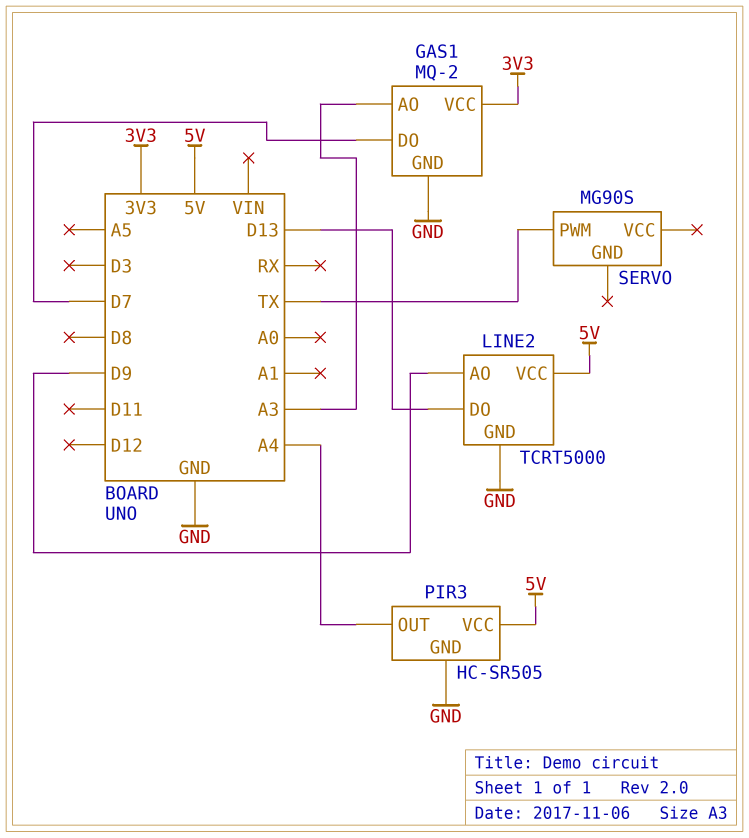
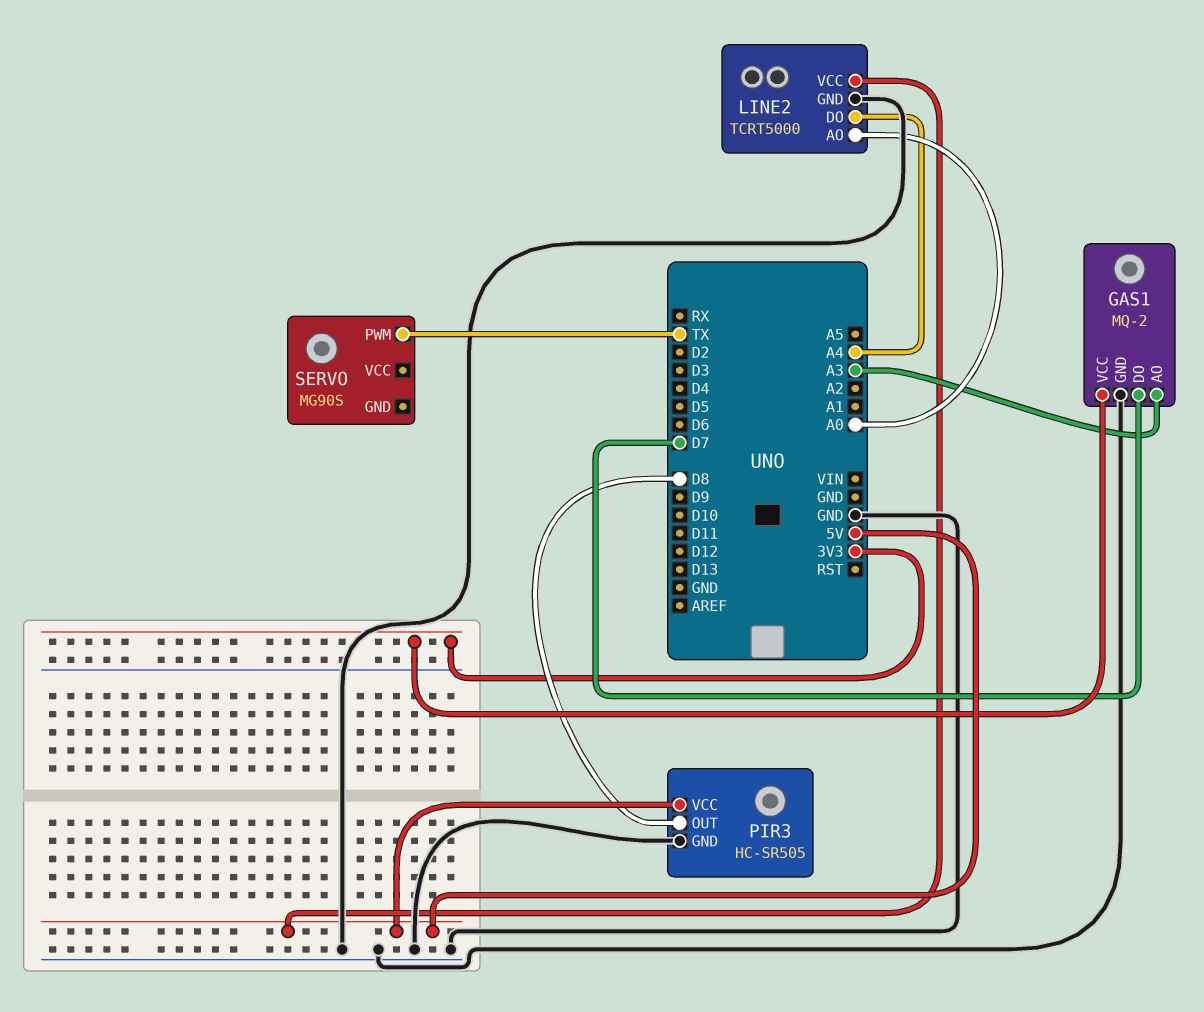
LINE2 pin AO: D9 -> A0
LINE2 pin DO: D13 -> A4
PIR3 pin OUT: A4 -> D8

